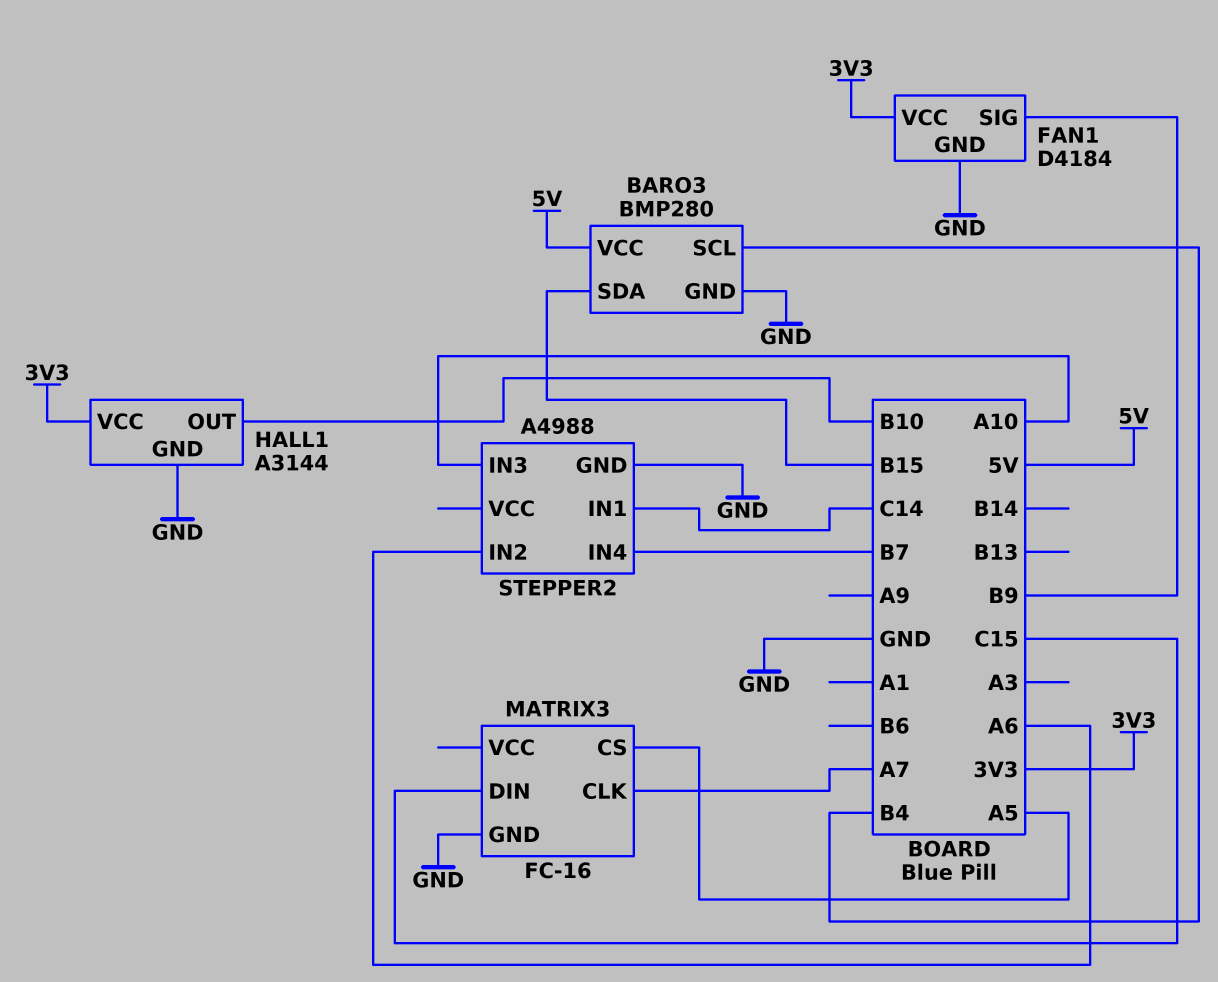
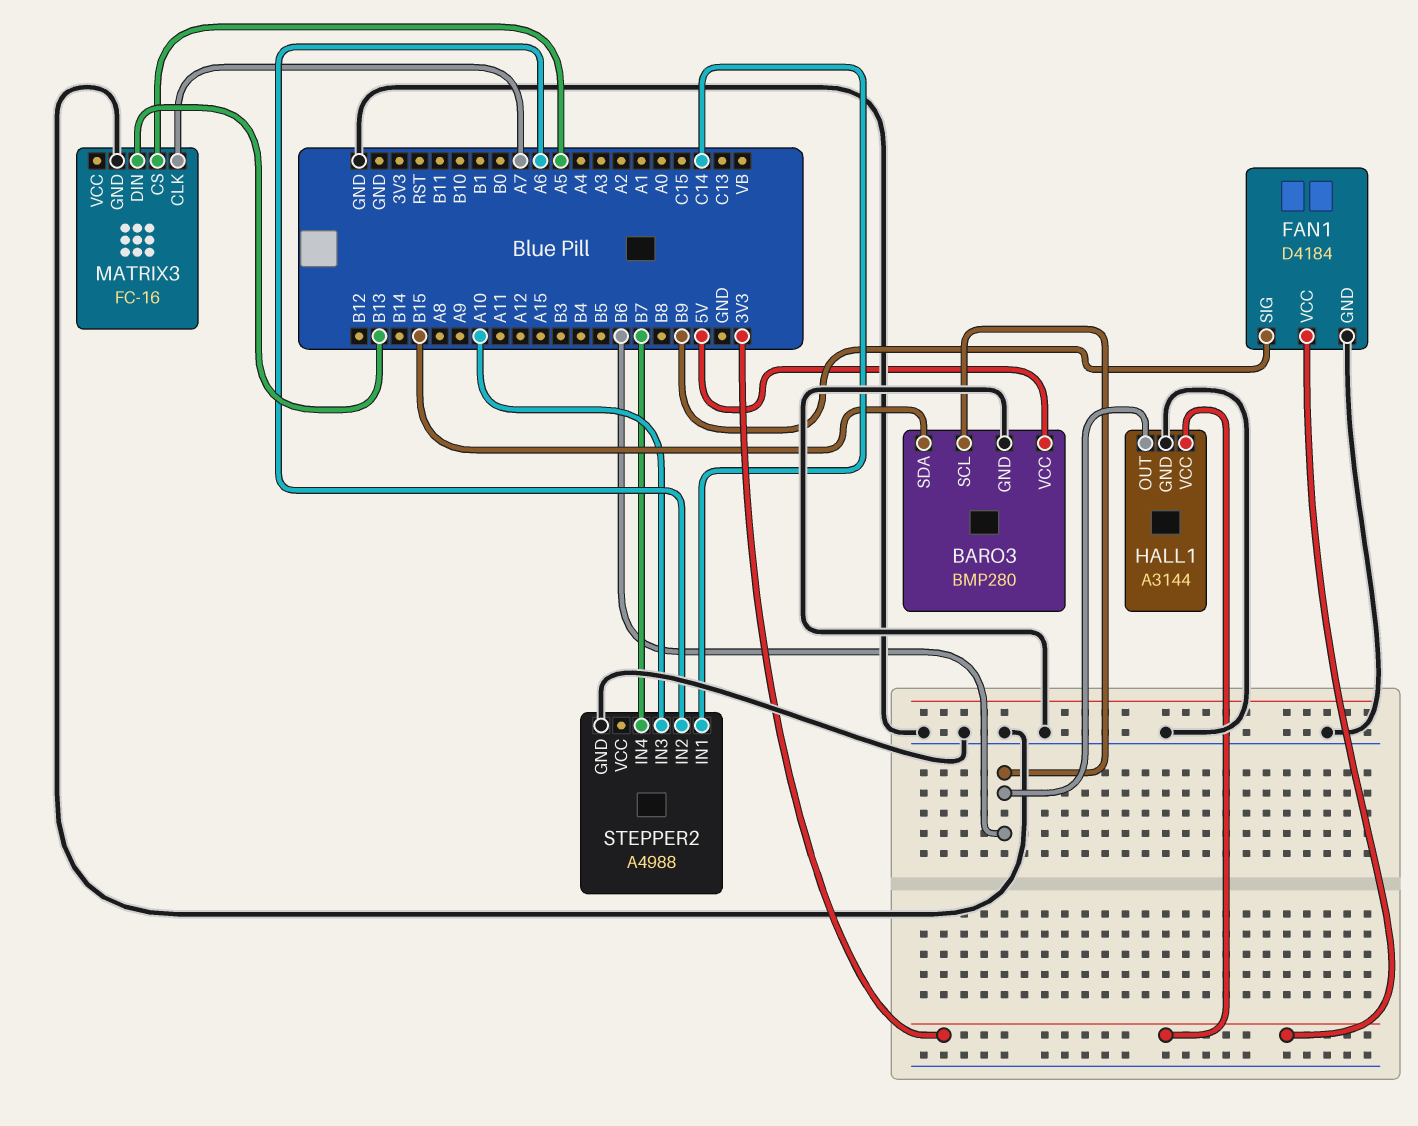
BARO3 pin SCL: B4 -> B6
HALL1 pin OUT: B10 -> B6
MATRIX3 pin DIN: C15 -> B13

